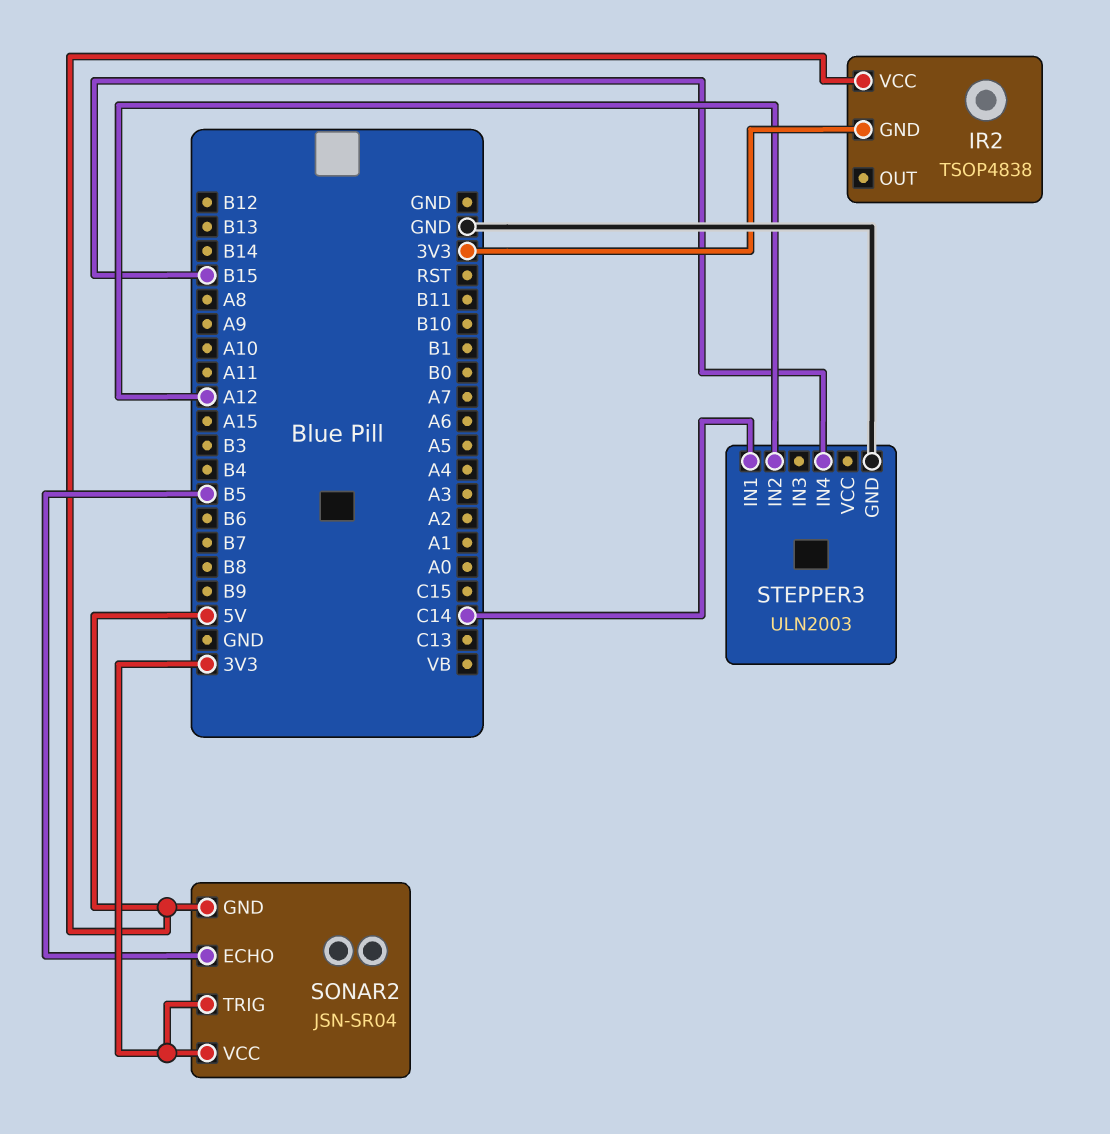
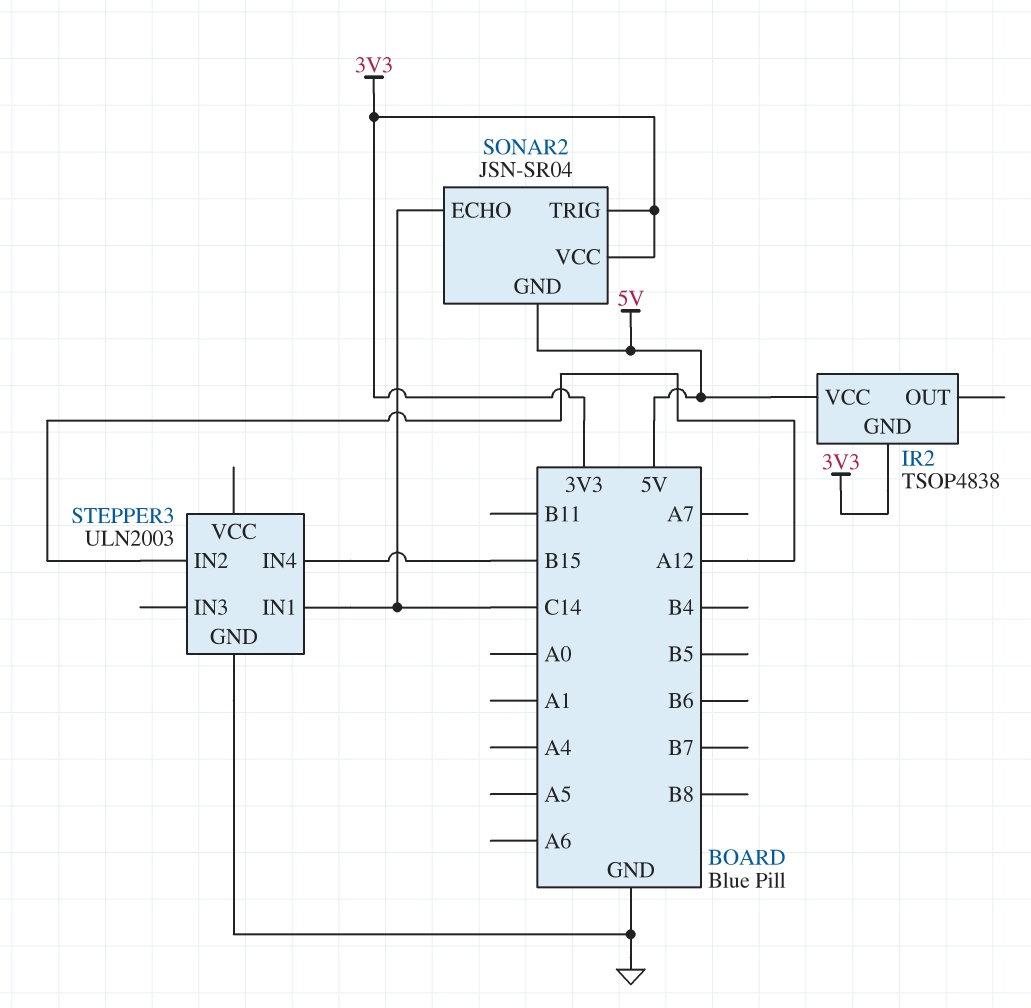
SONAR2 pin ECHO: B5 -> C14

